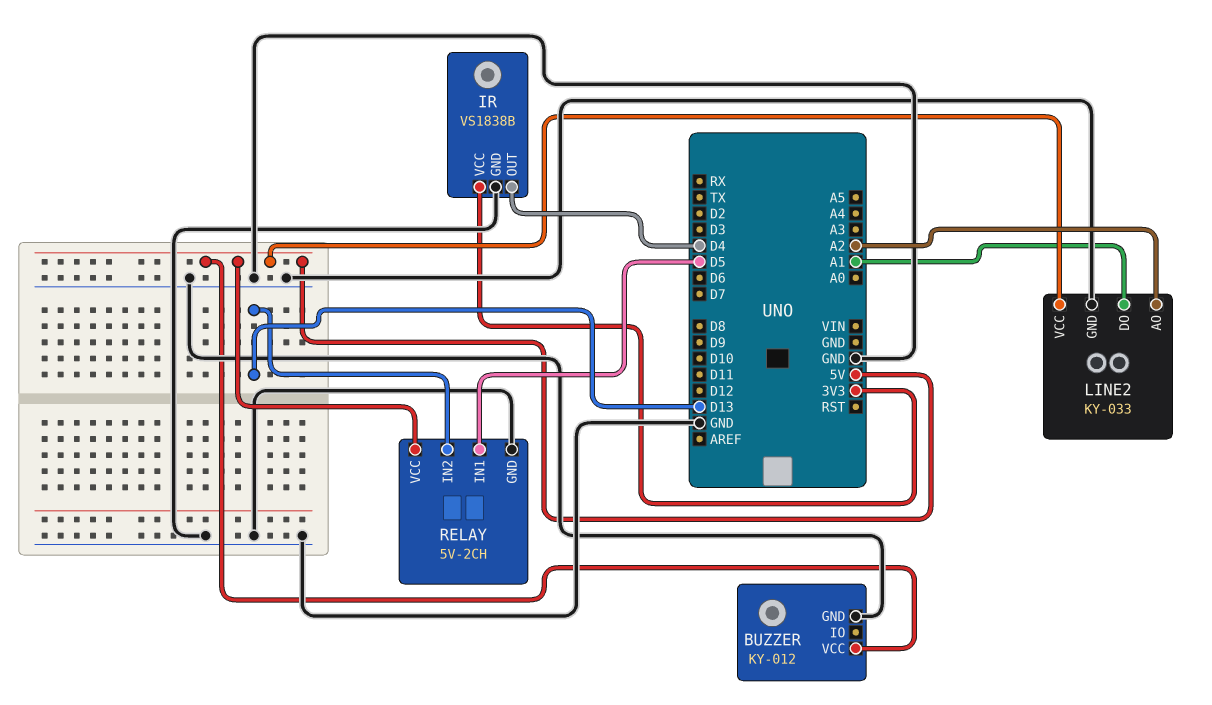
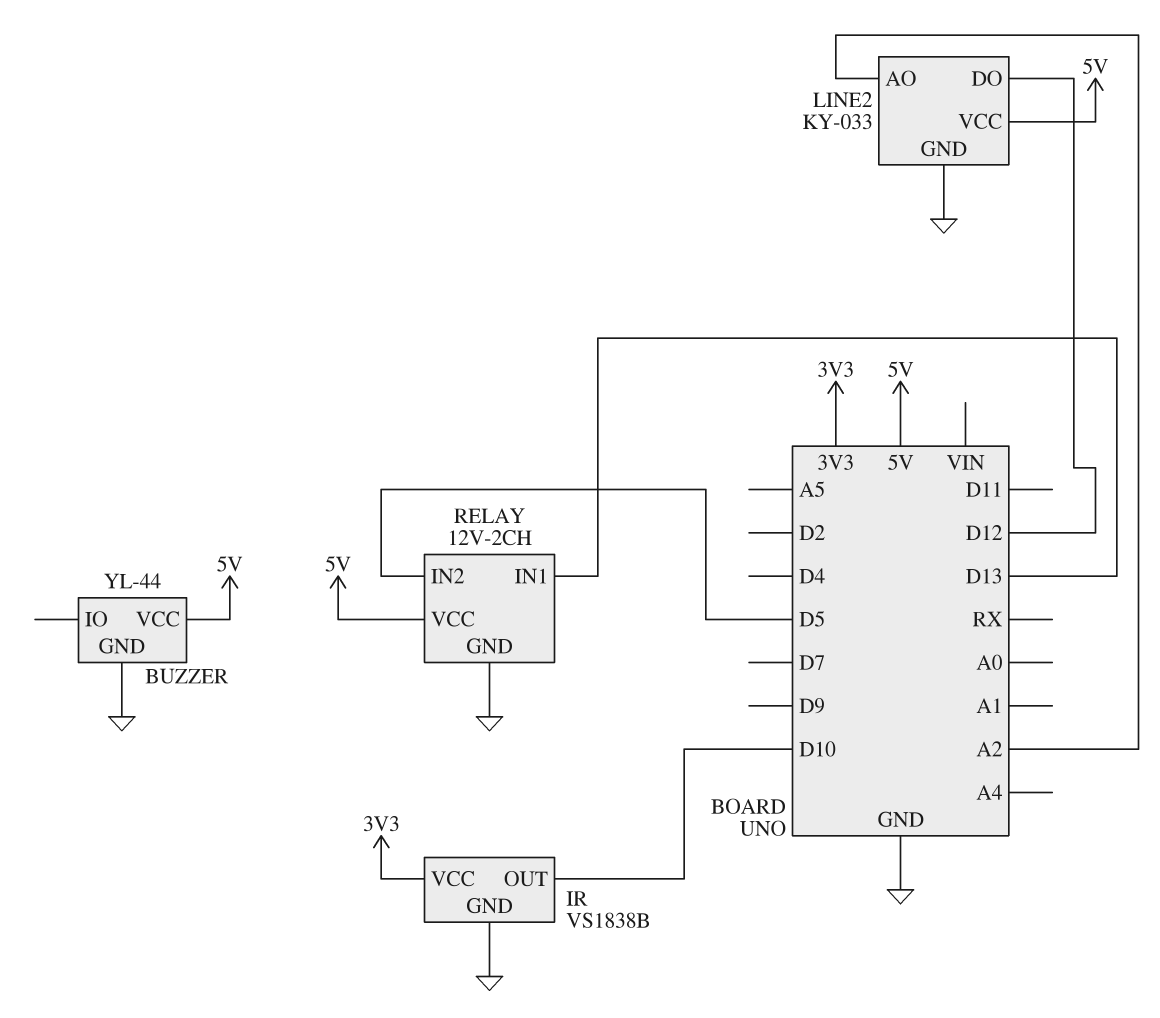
BUZZER: KY-012 -> YL-44
IR pin OUT: D4 -> D10
LINE2 pin DO: A1 -> D12
RELAY: 5V-2CH -> 12V-2CH
RELAY pin IN1: D5 -> D13
RELAY pin IN2: D13 -> D5

